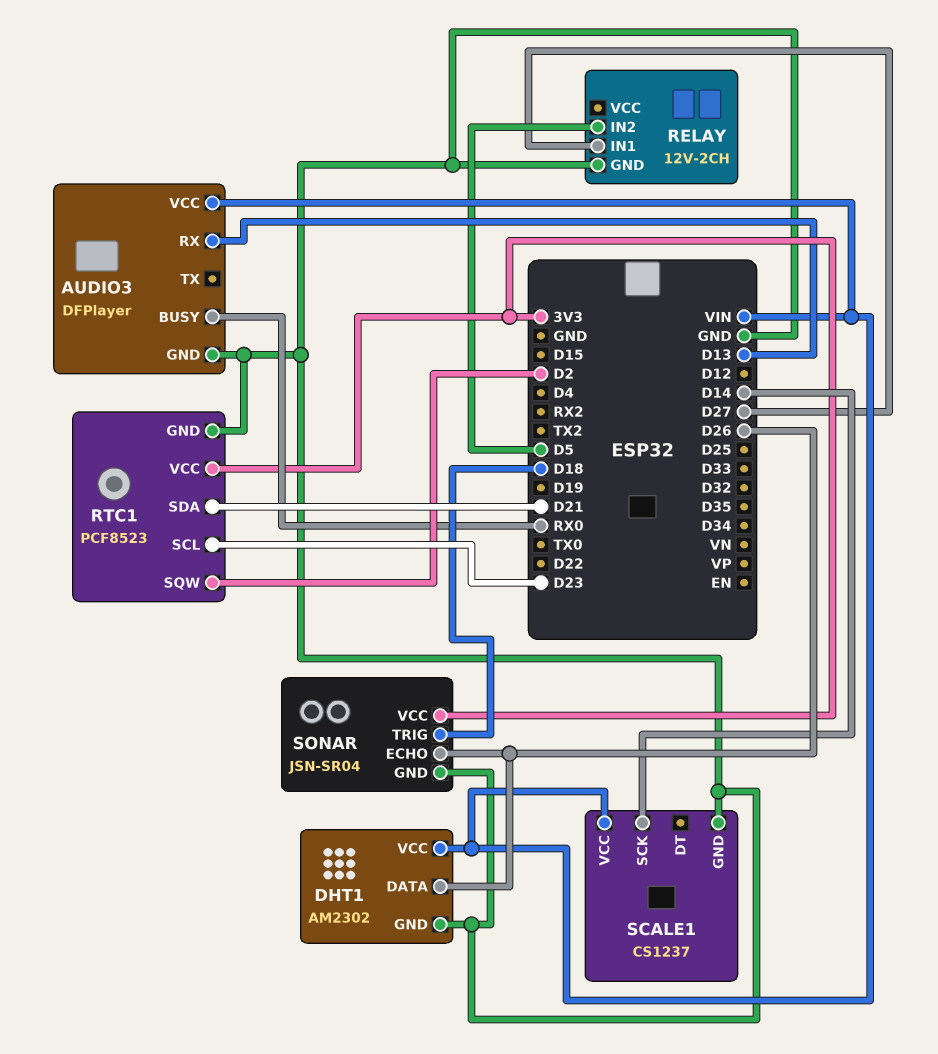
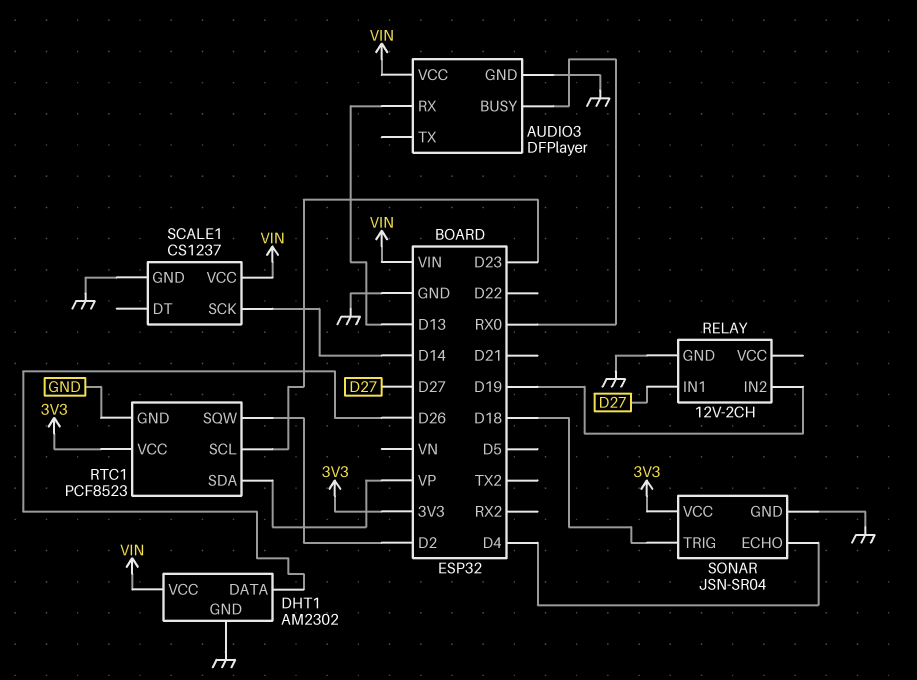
RELAY pin IN2: D5 -> D19
RTC1 pin SDA: D21 -> VP
SONAR pin ECHO: D26 -> D4

